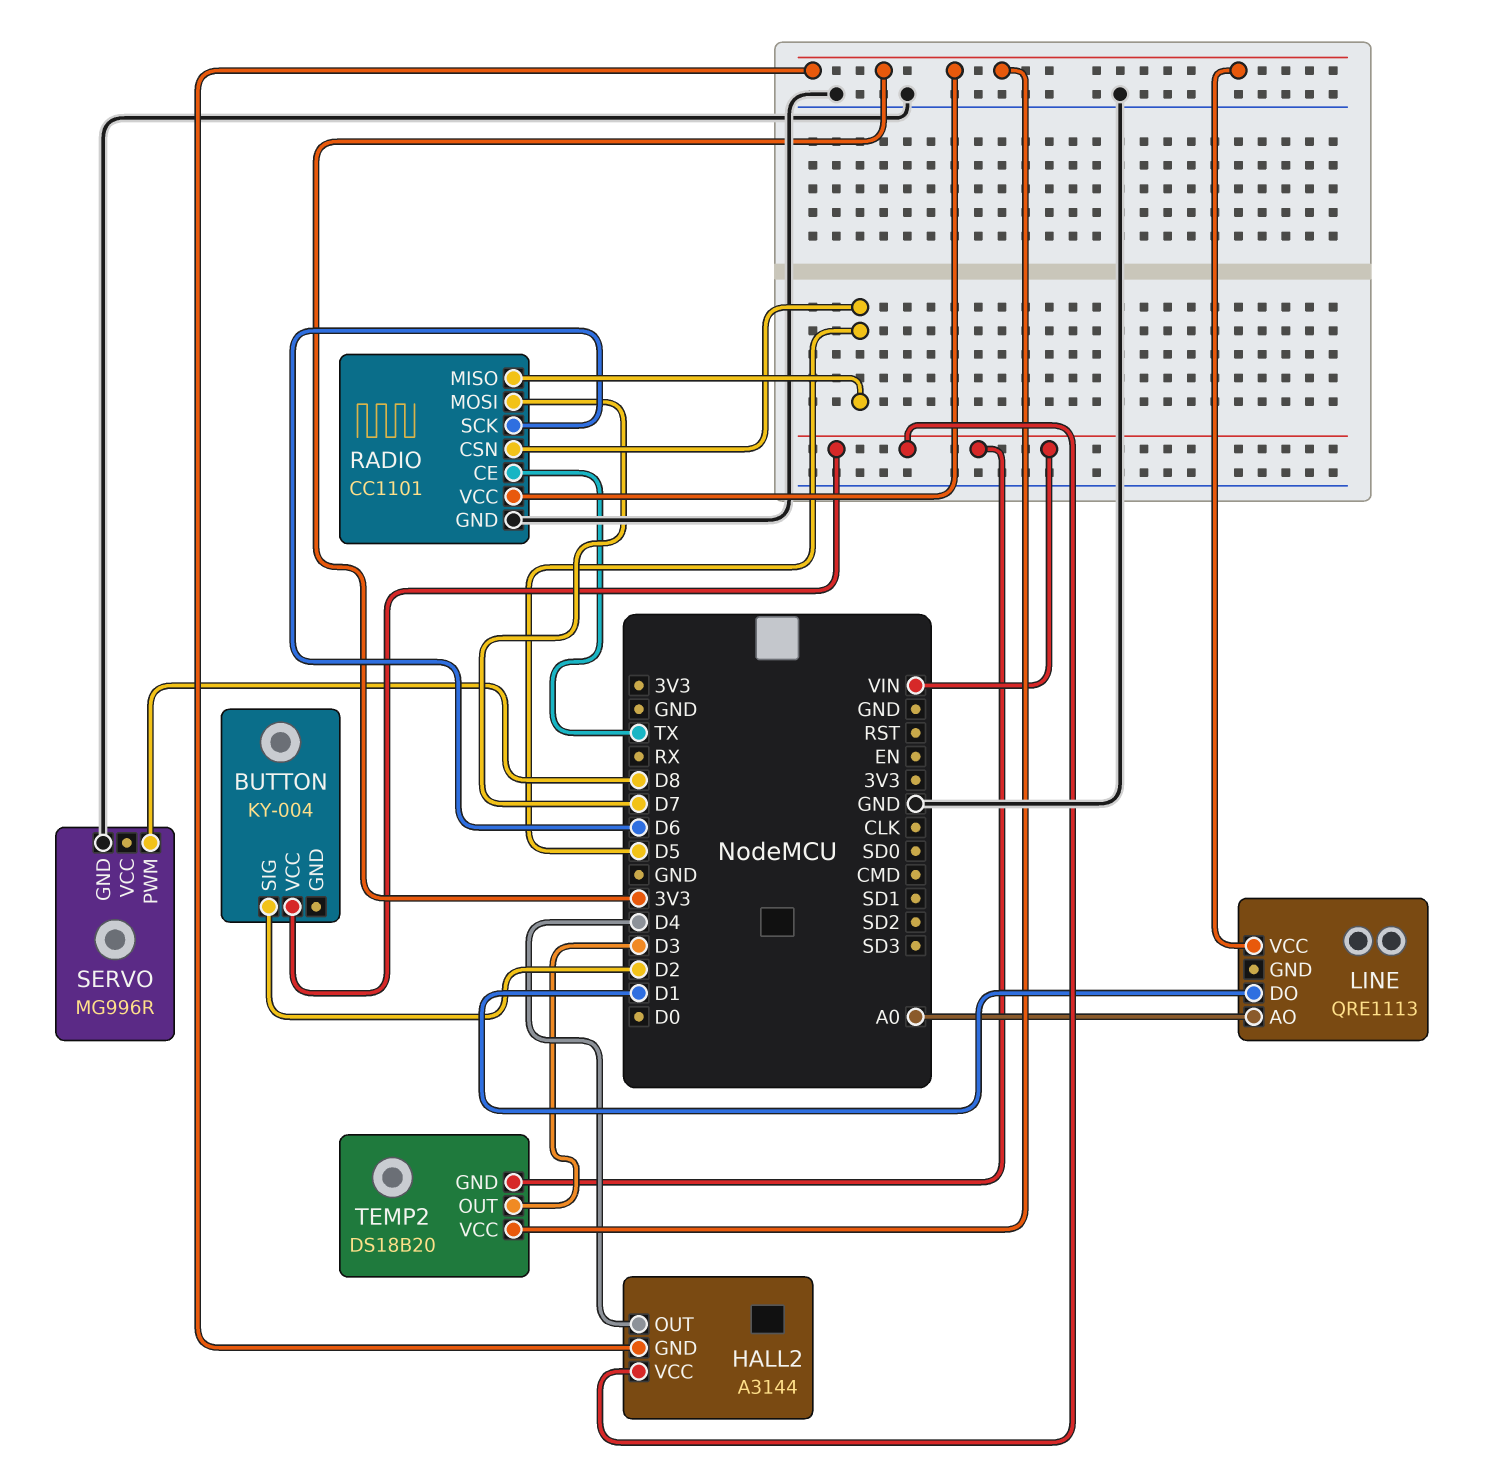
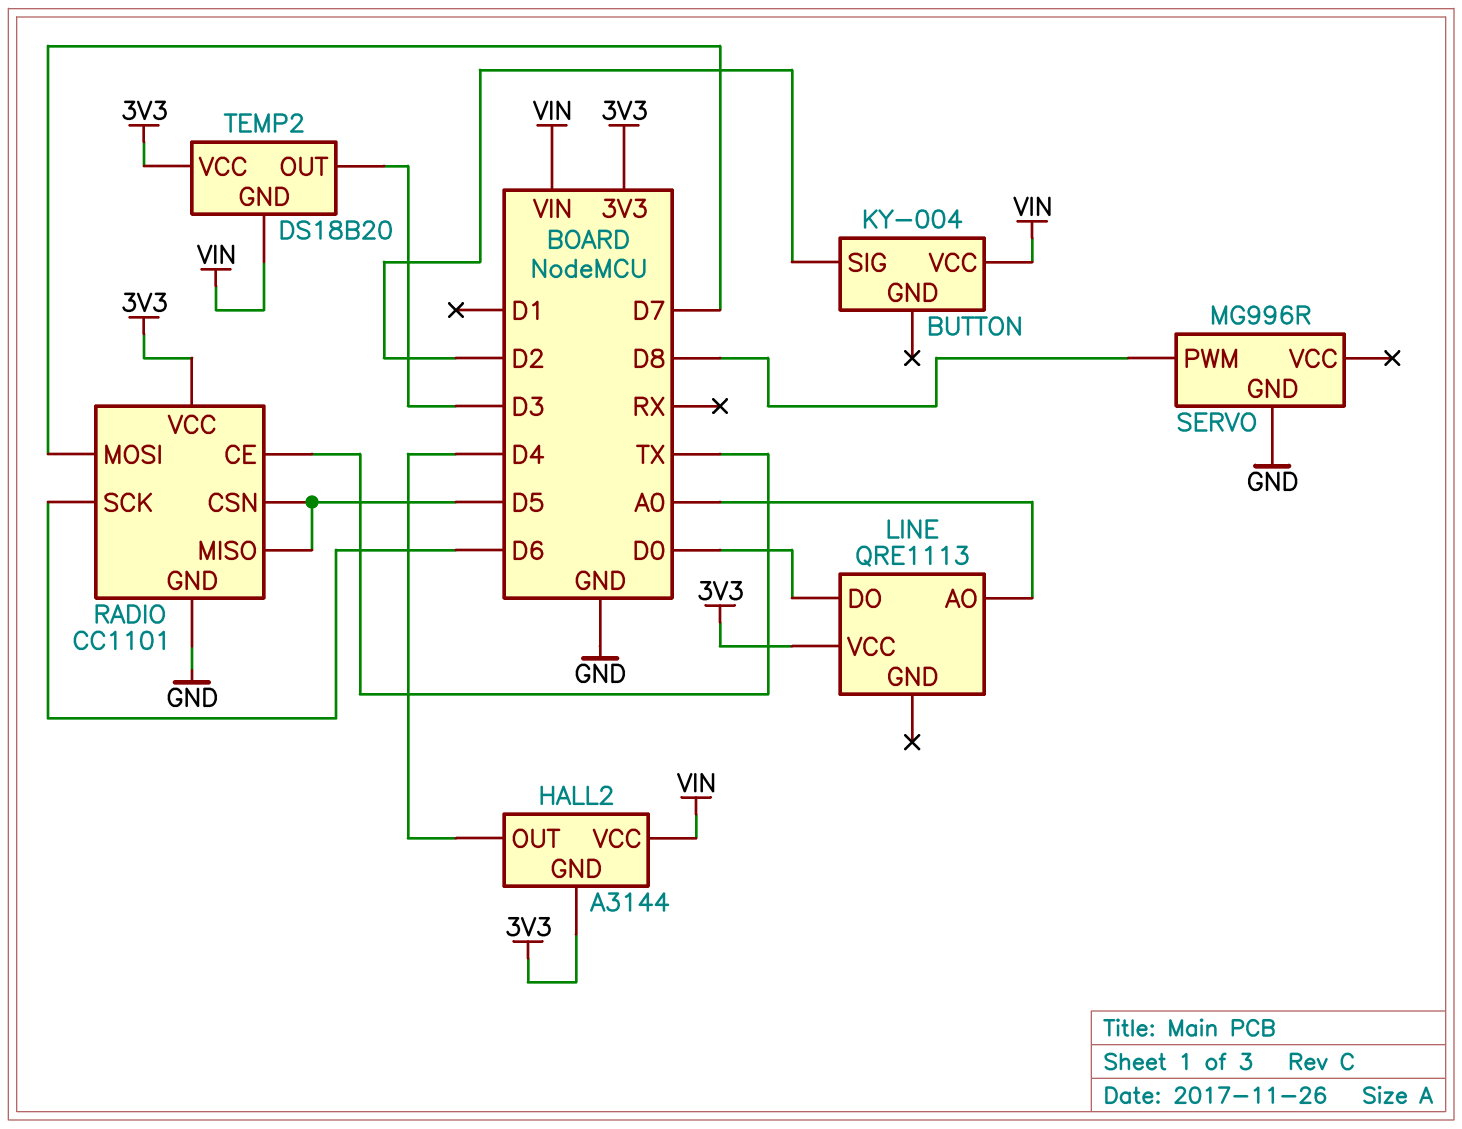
LINE pin DO: D1 -> D0

